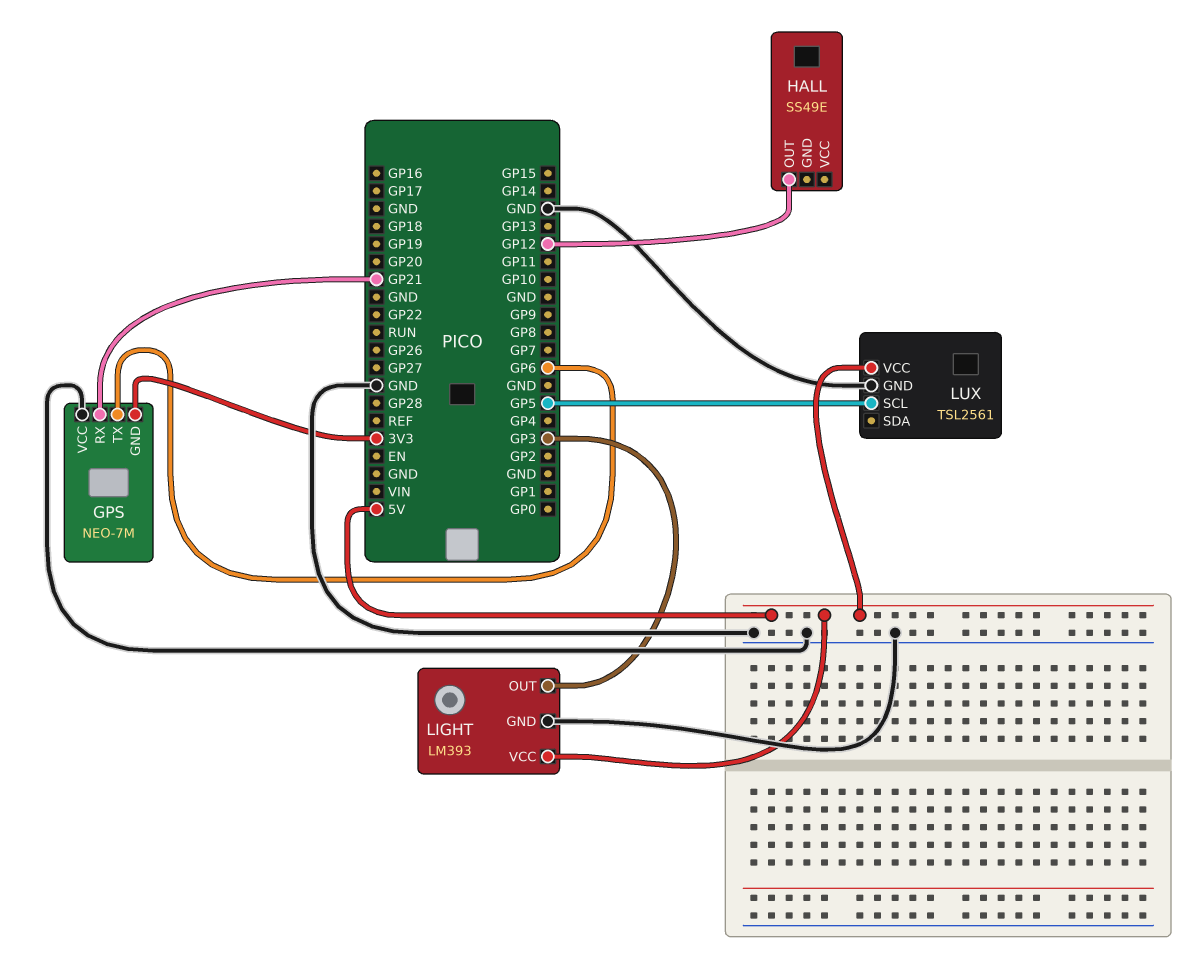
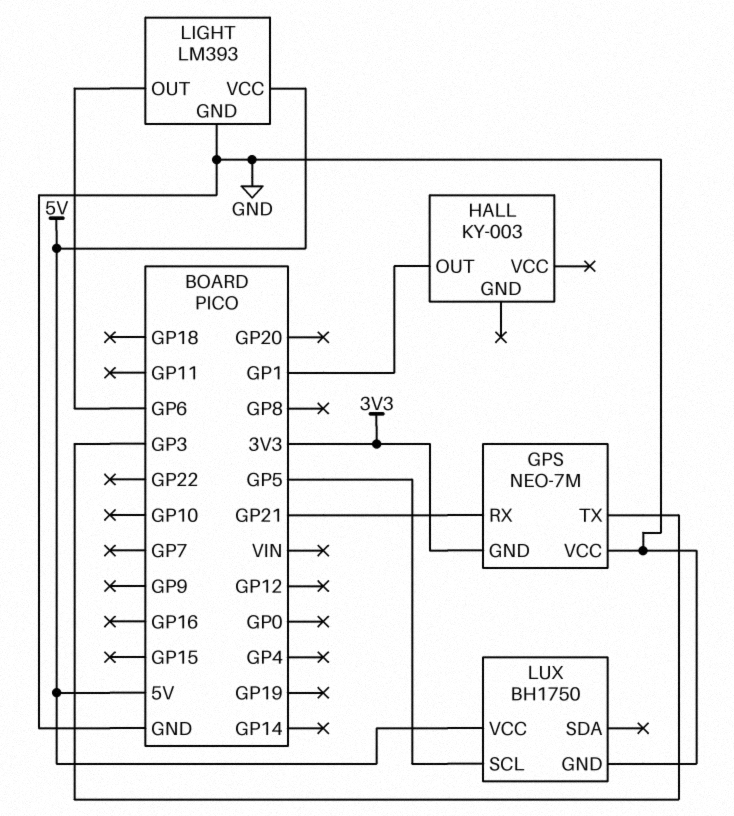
GPS pin TX: GP6 -> GP3
HALL: SS49E -> KY-003
HALL pin OUT: GP12 -> GP1
LIGHT pin OUT: GP3 -> GP6
LUX: TSL2561 -> BH1750

